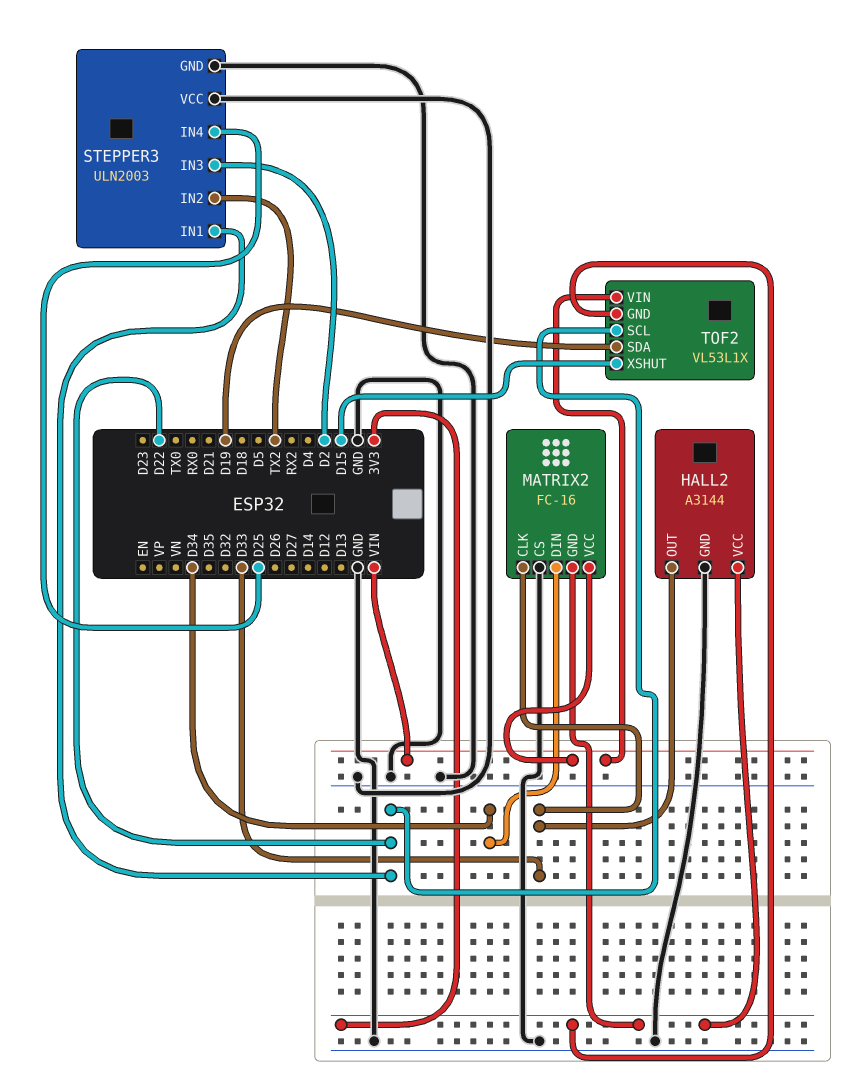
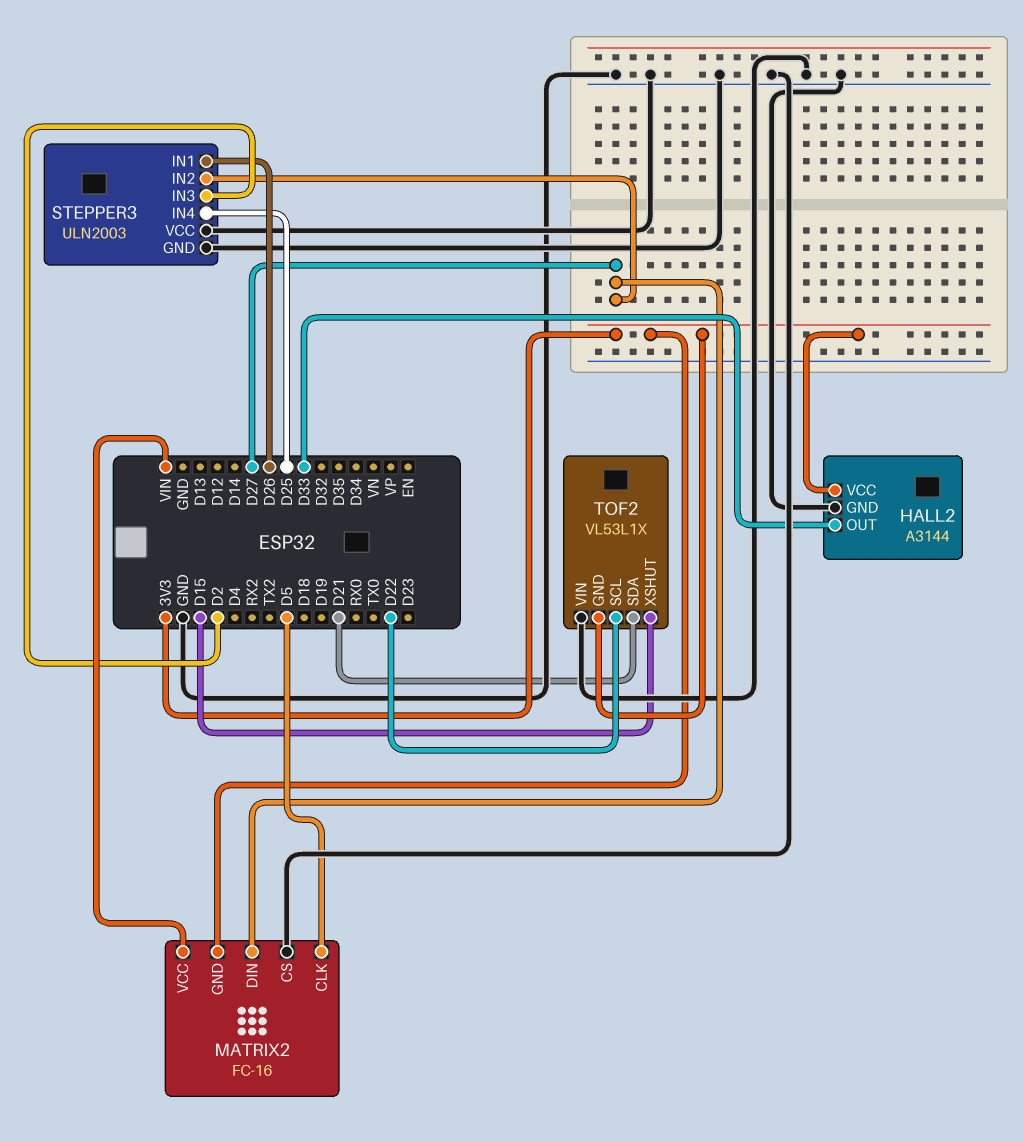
MATRIX2 pin CLK: D33 -> D5
MATRIX2 pin DIN: D34 -> D27
STEPPER3 pin IN1: D22 -> D26
STEPPER3 pin IN2: TX2 -> D27
TOF2 pin SDA: D19 -> D21
TOF2 pin VIN: VIN -> GND

